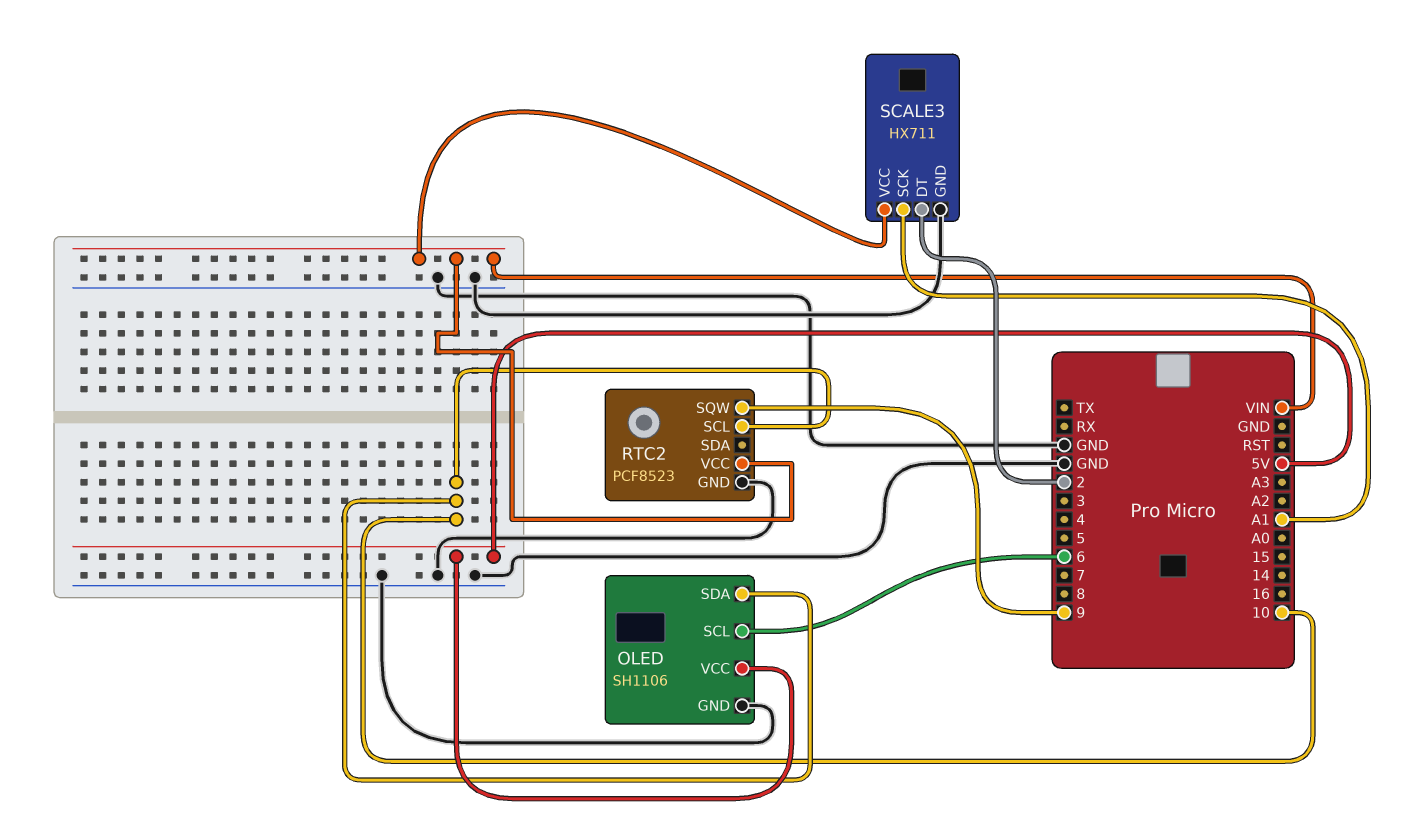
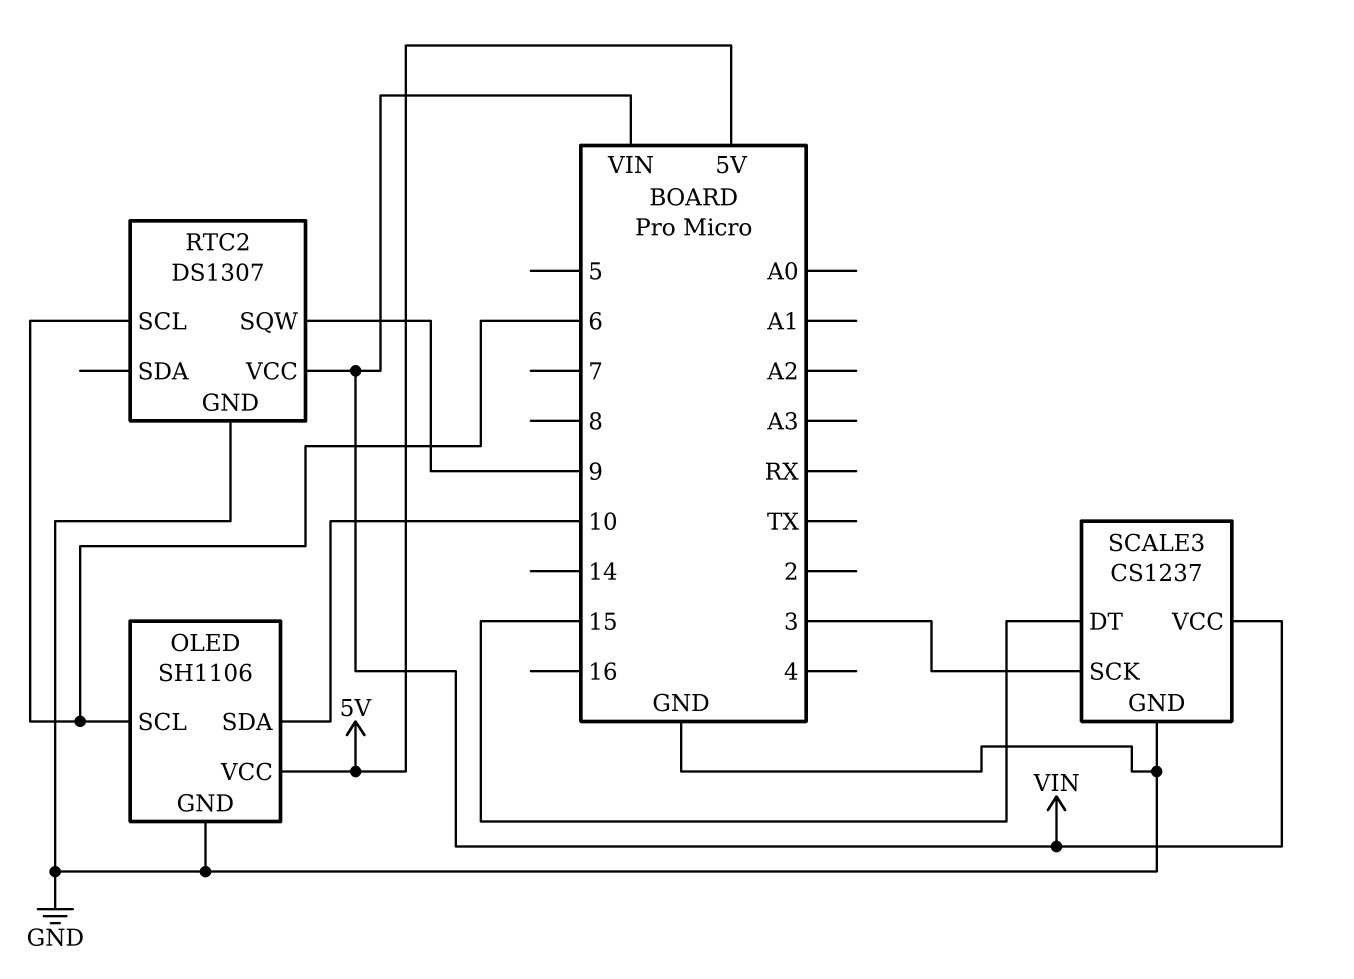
RTC2: PCF8523 -> DS1307
RTC2 pin SCL: 10 -> 6
SCALE3: HX711 -> CS1237
SCALE3 pin DT: 2 -> 15
SCALE3 pin SCK: A1 -> 3

